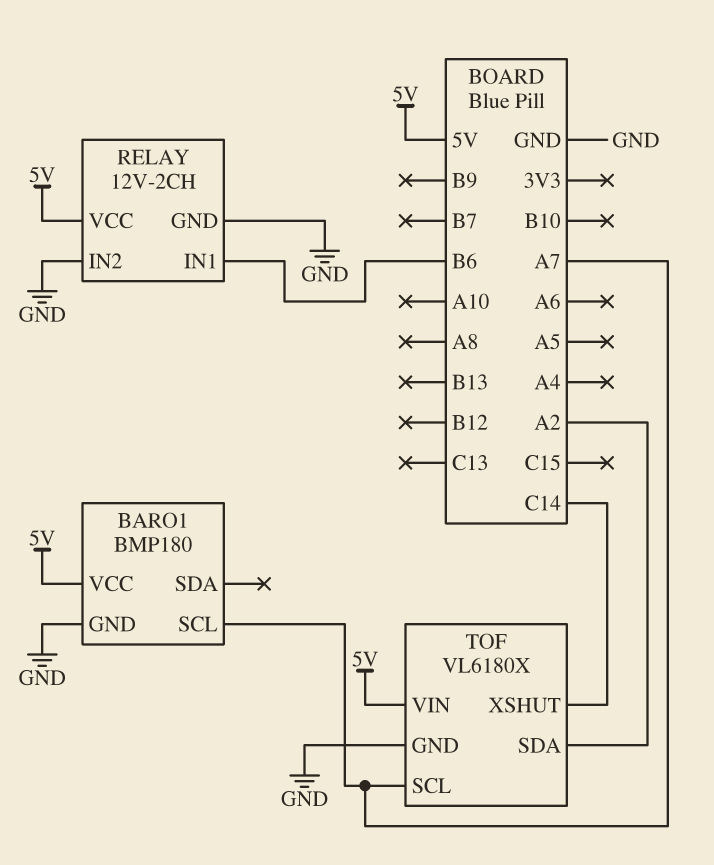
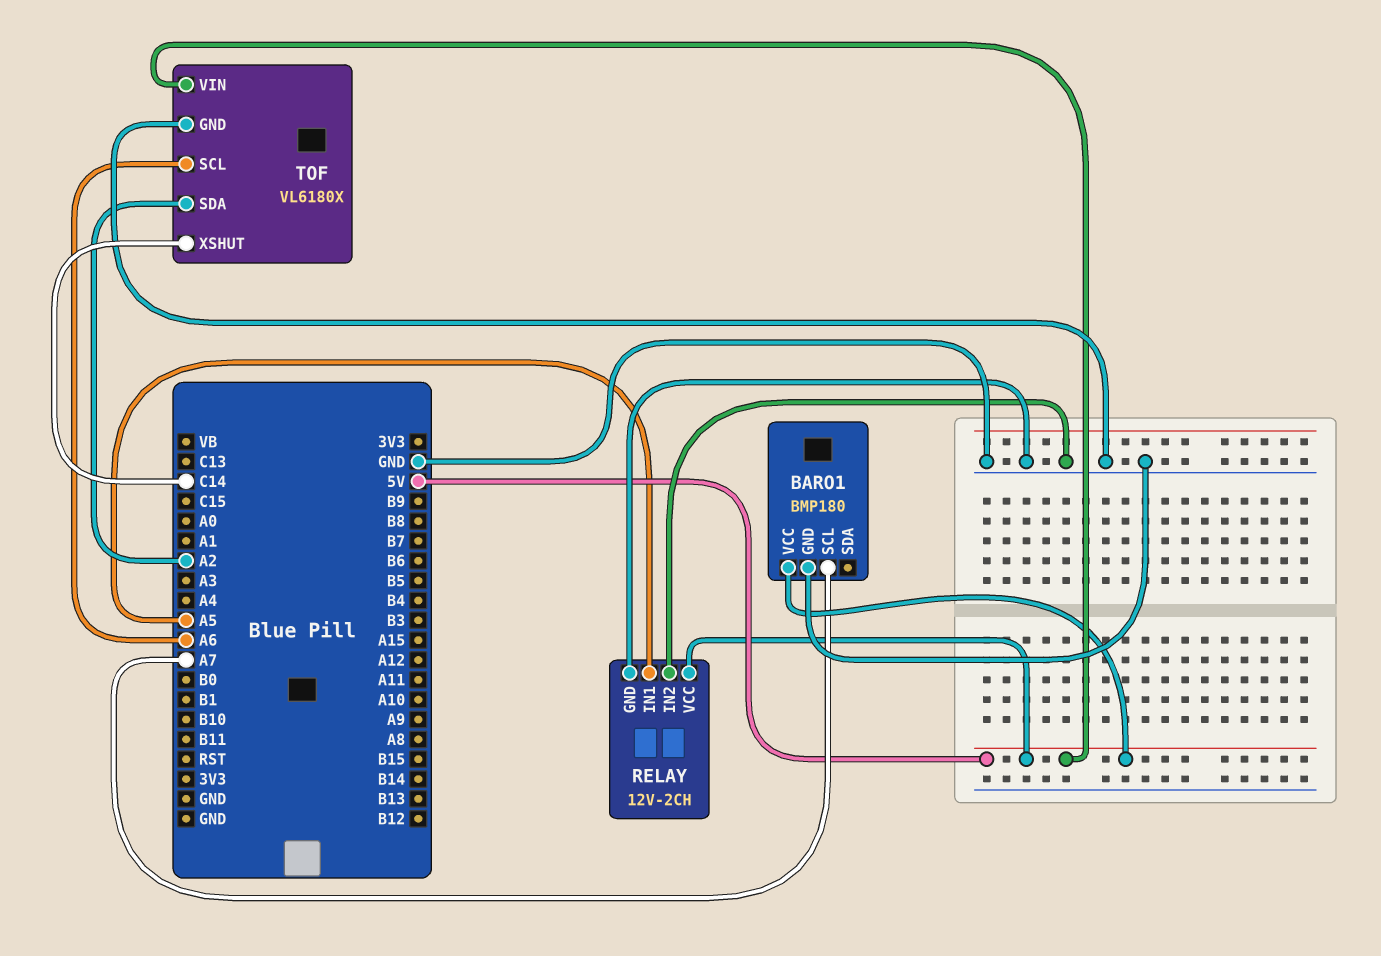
RELAY pin IN1: B6 -> A5
TOF pin SCL: A7 -> A6

